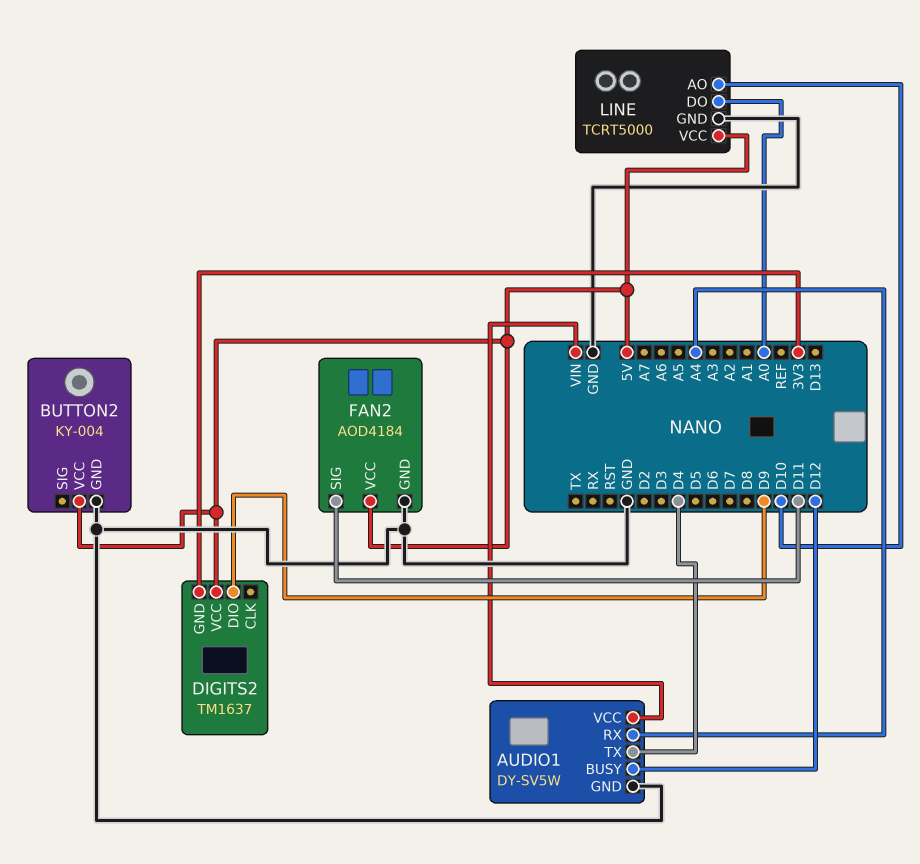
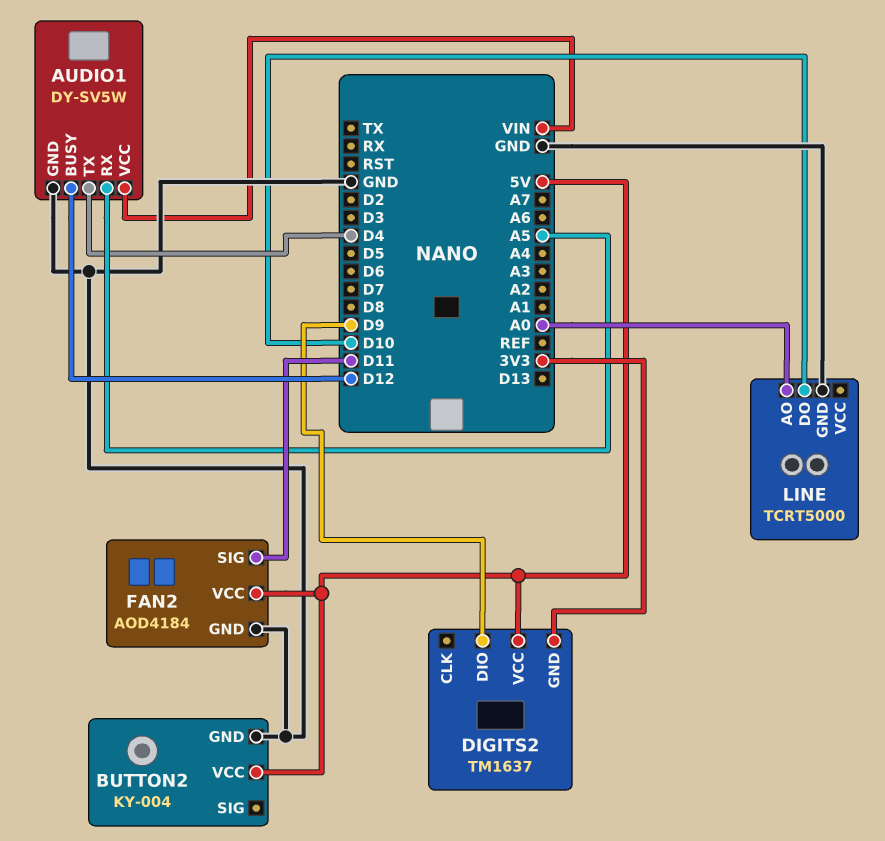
AUDIO1 pin RX: A4 -> A5
LINE pin AO: D10 -> A0
LINE pin DO: A0 -> D10
LINE pin VCC: 5V -> none

